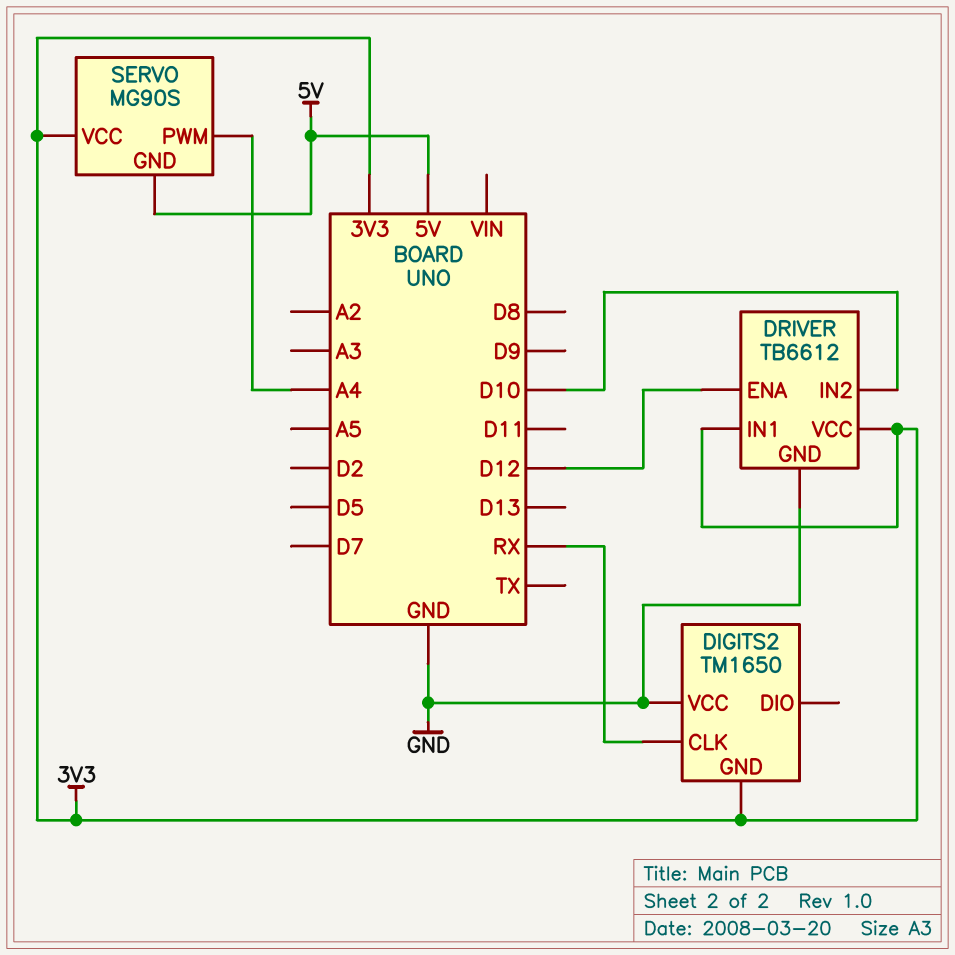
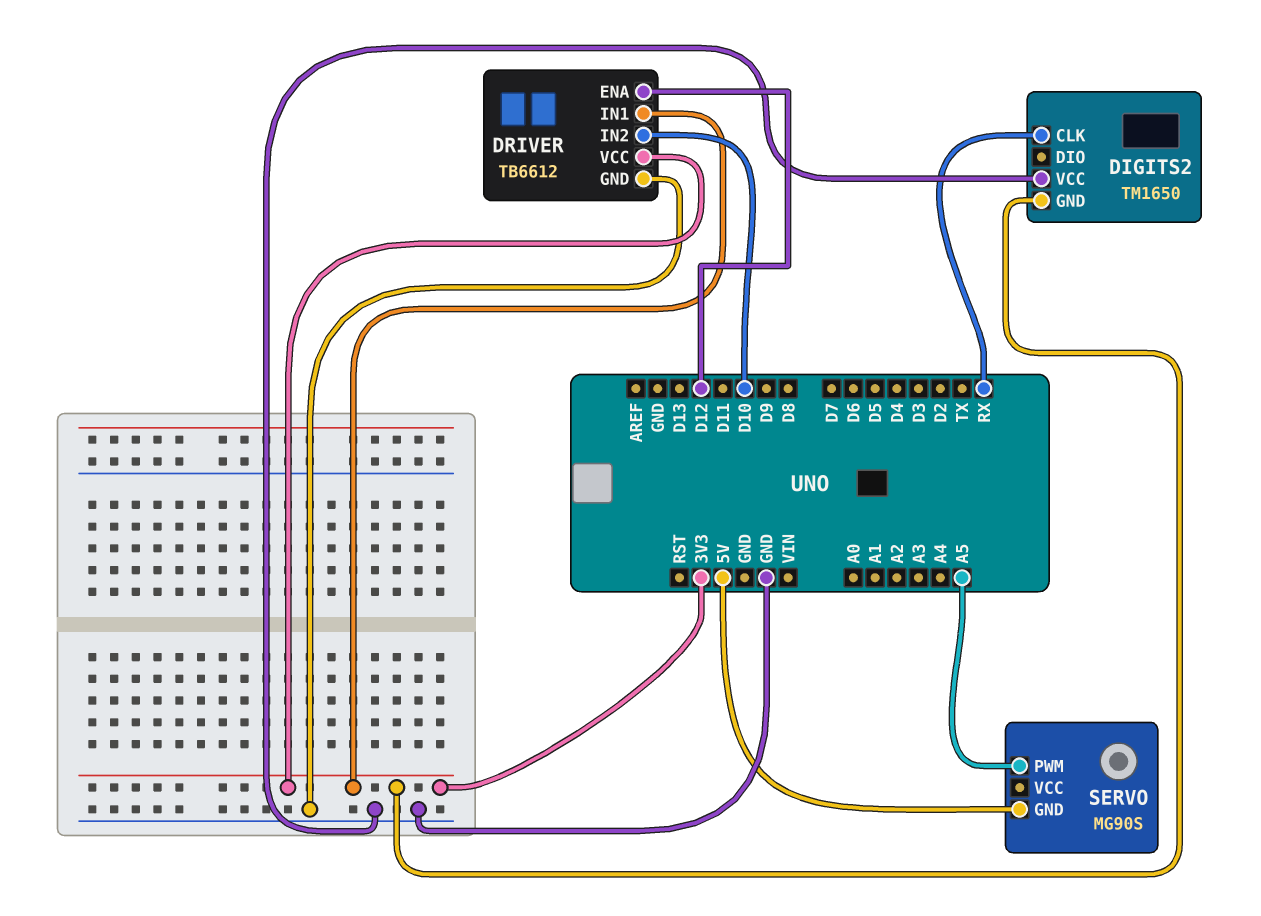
SERVO pin PWM: A4 -> A5
SERVO pin VCC: 3V3 -> none

